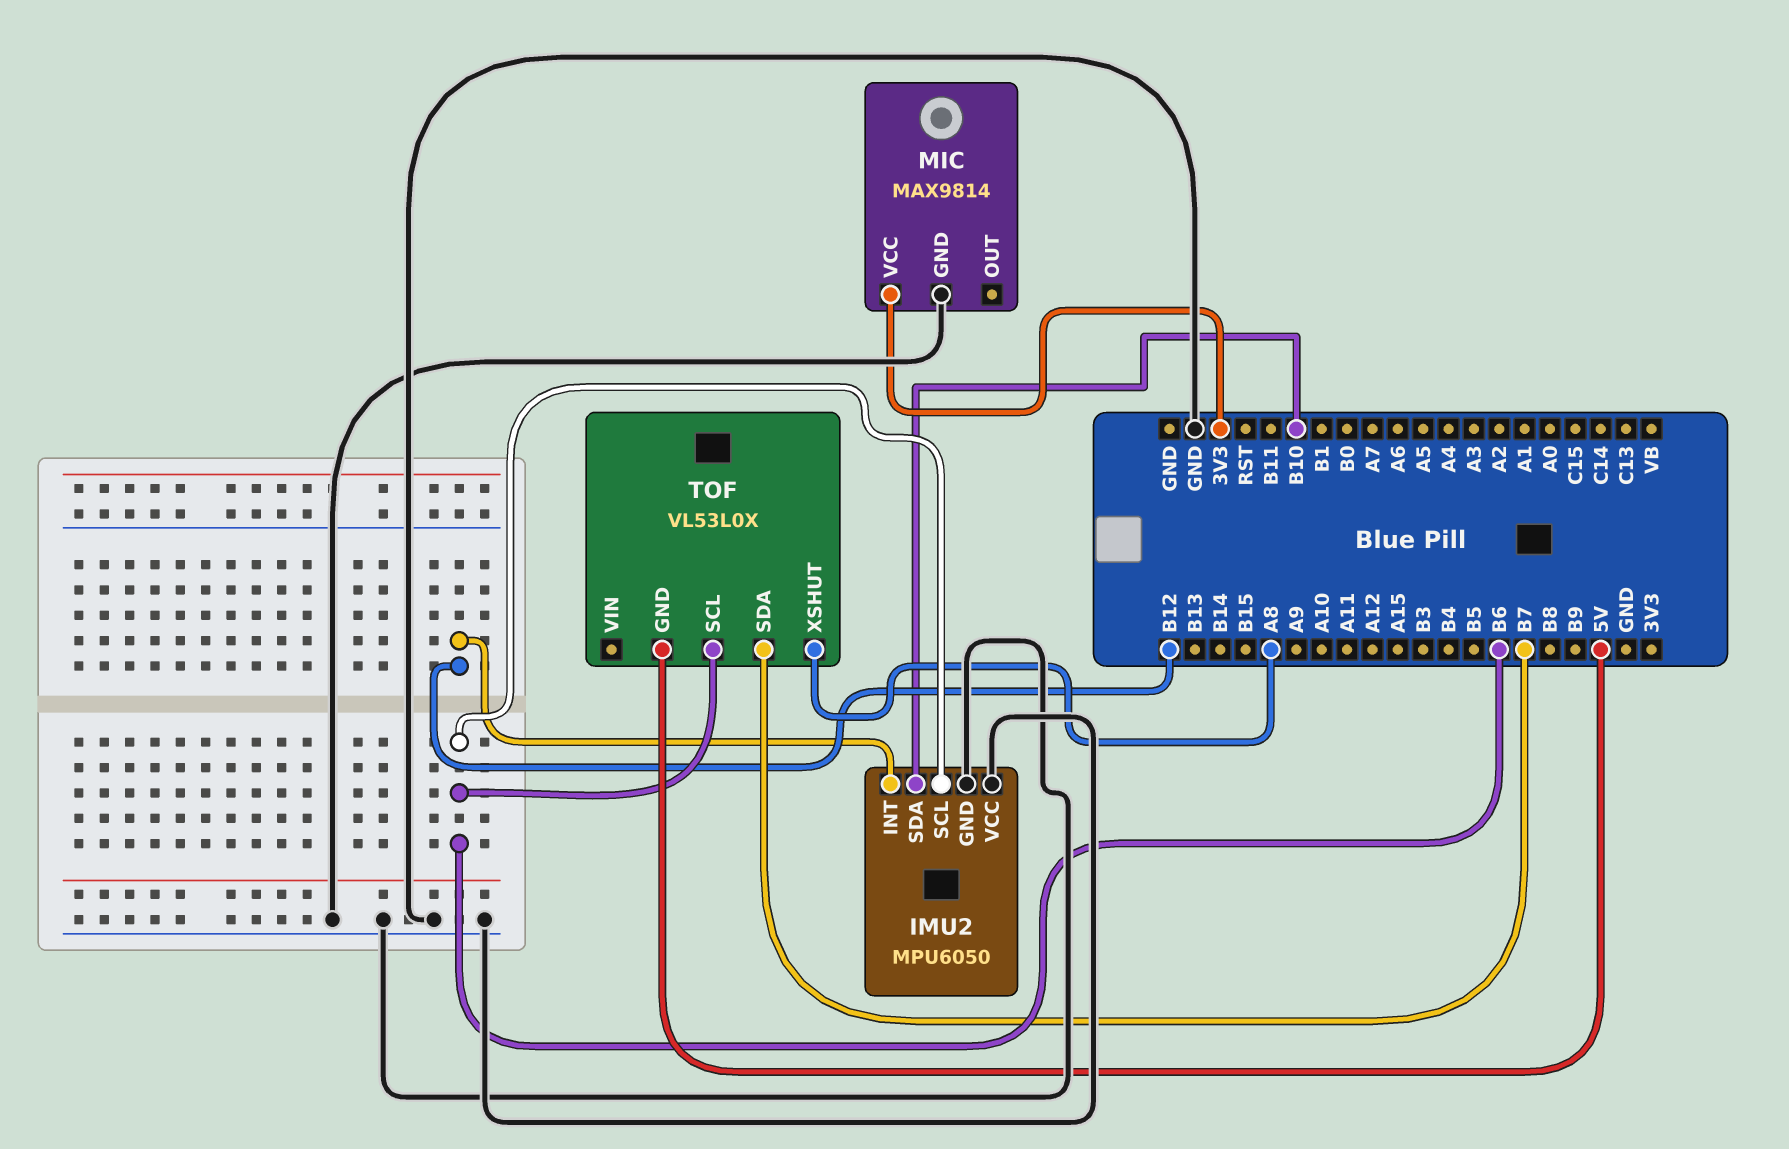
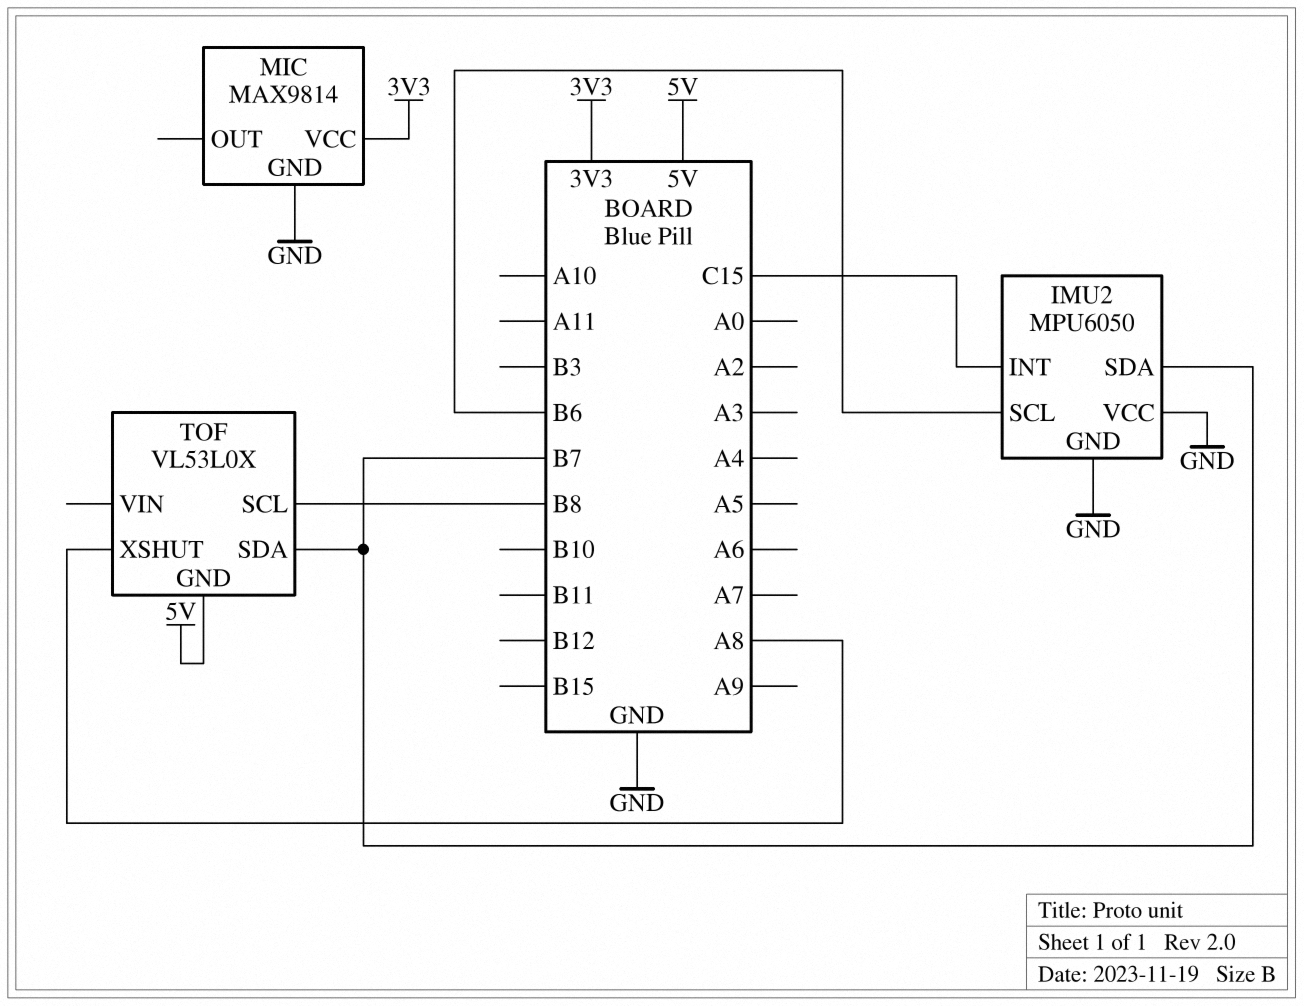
IMU2 pin INT: B12 -> C15
IMU2 pin SDA: B10 -> B7
TOF pin SCL: B6 -> B8

